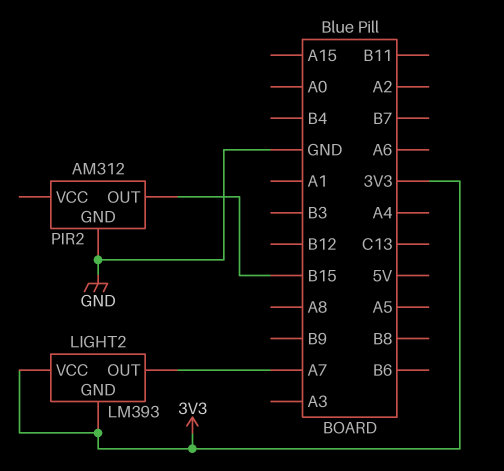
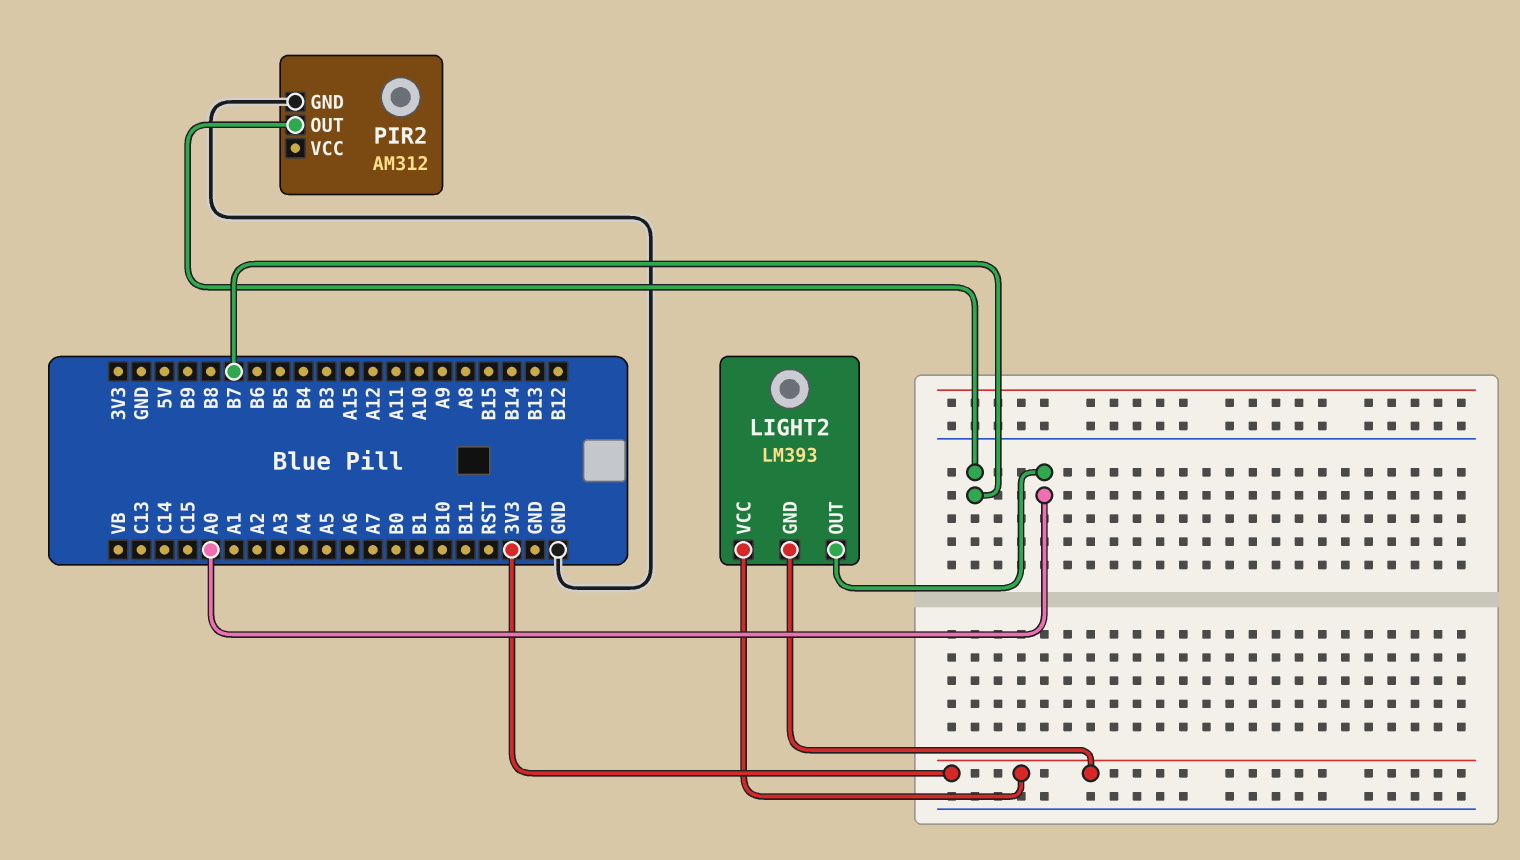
LIGHT2 pin OUT: A7 -> A0
PIR2 pin OUT: B15 -> B7

